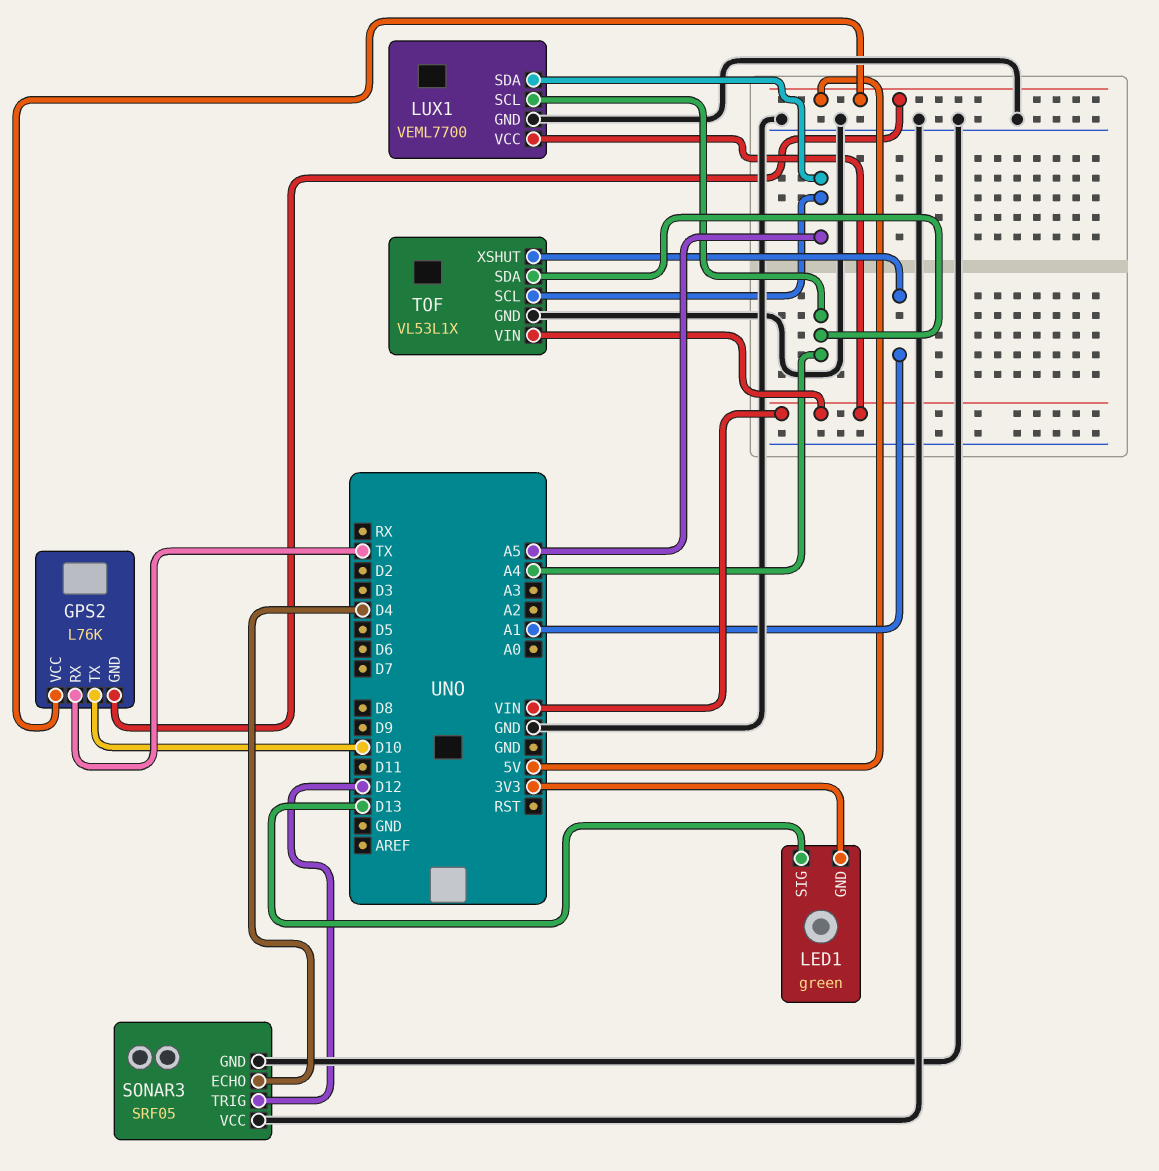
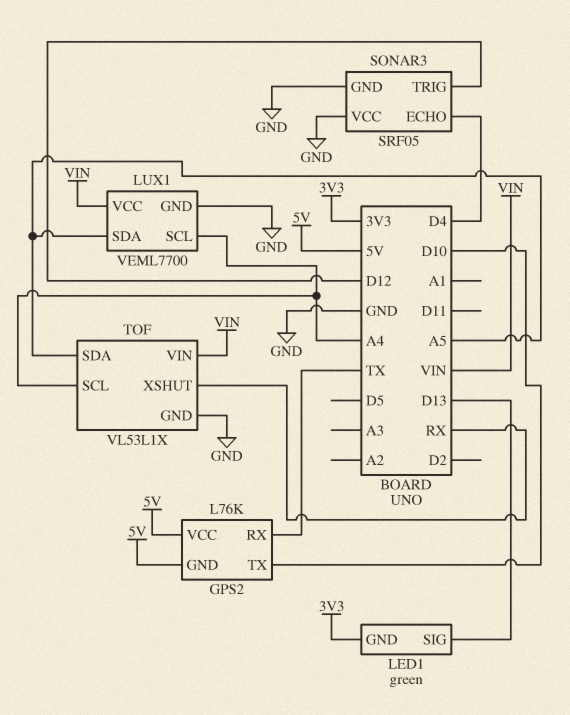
TOF pin SCL: A5 -> A4
TOF pin SDA: A4 -> A5
TOF pin XSHUT: A1 -> RX

